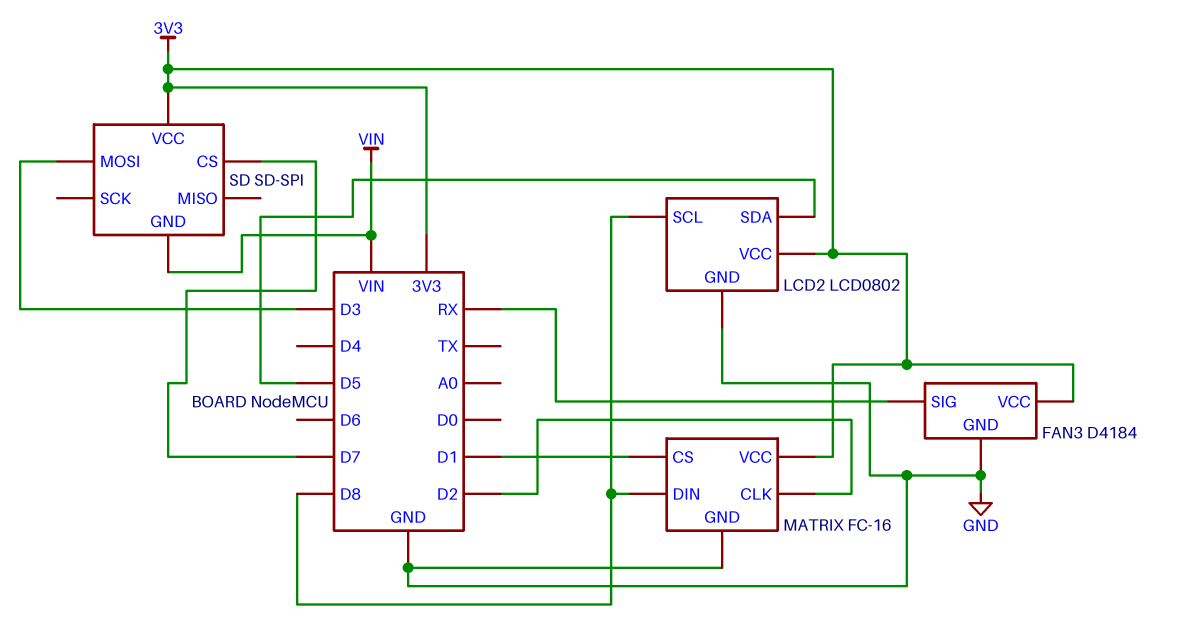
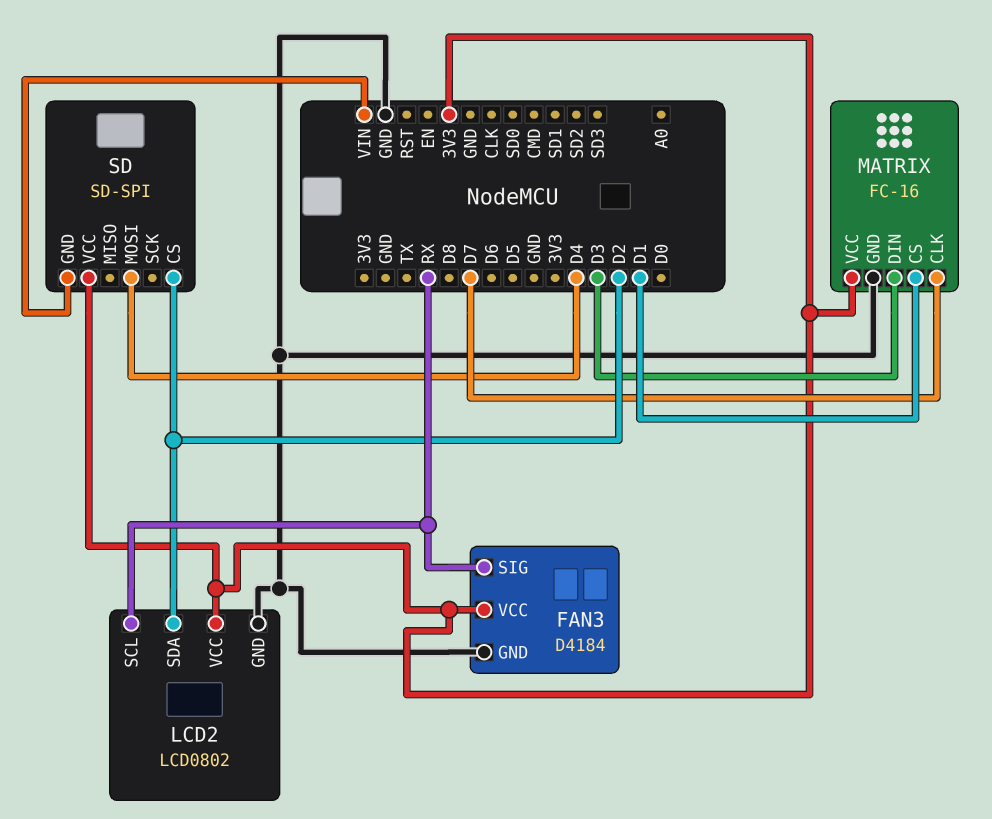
LCD2 pin SCL: D8 -> RX
LCD2 pin SDA: D5 -> D2
MATRIX pin CLK: D2 -> D7
MATRIX pin DIN: D8 -> D3
SD pin CS: D7 -> D2
SD pin MOSI: D3 -> D4

